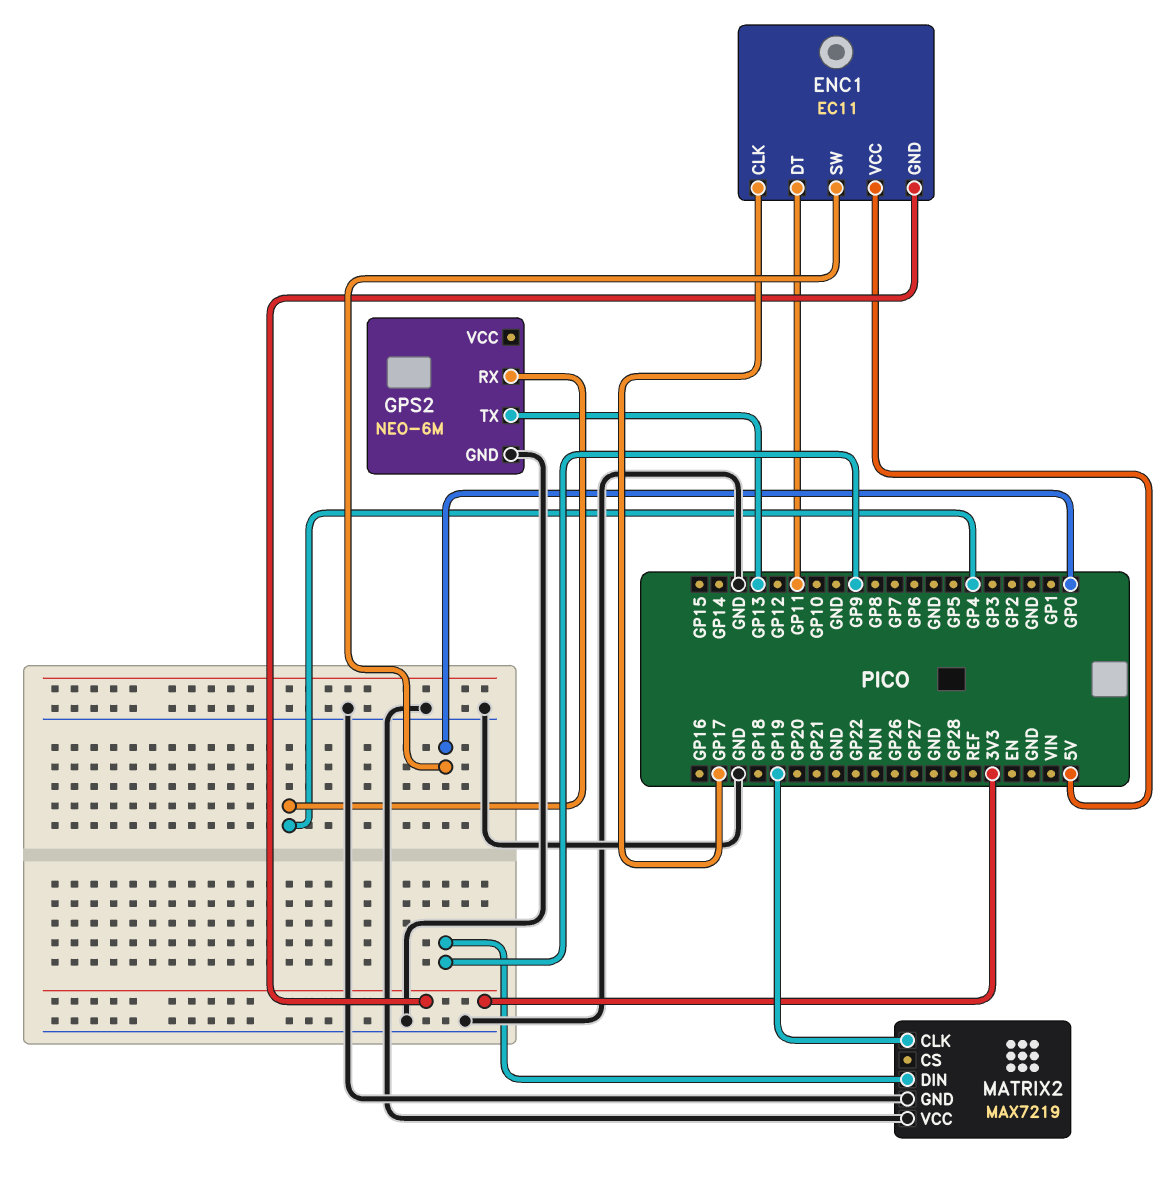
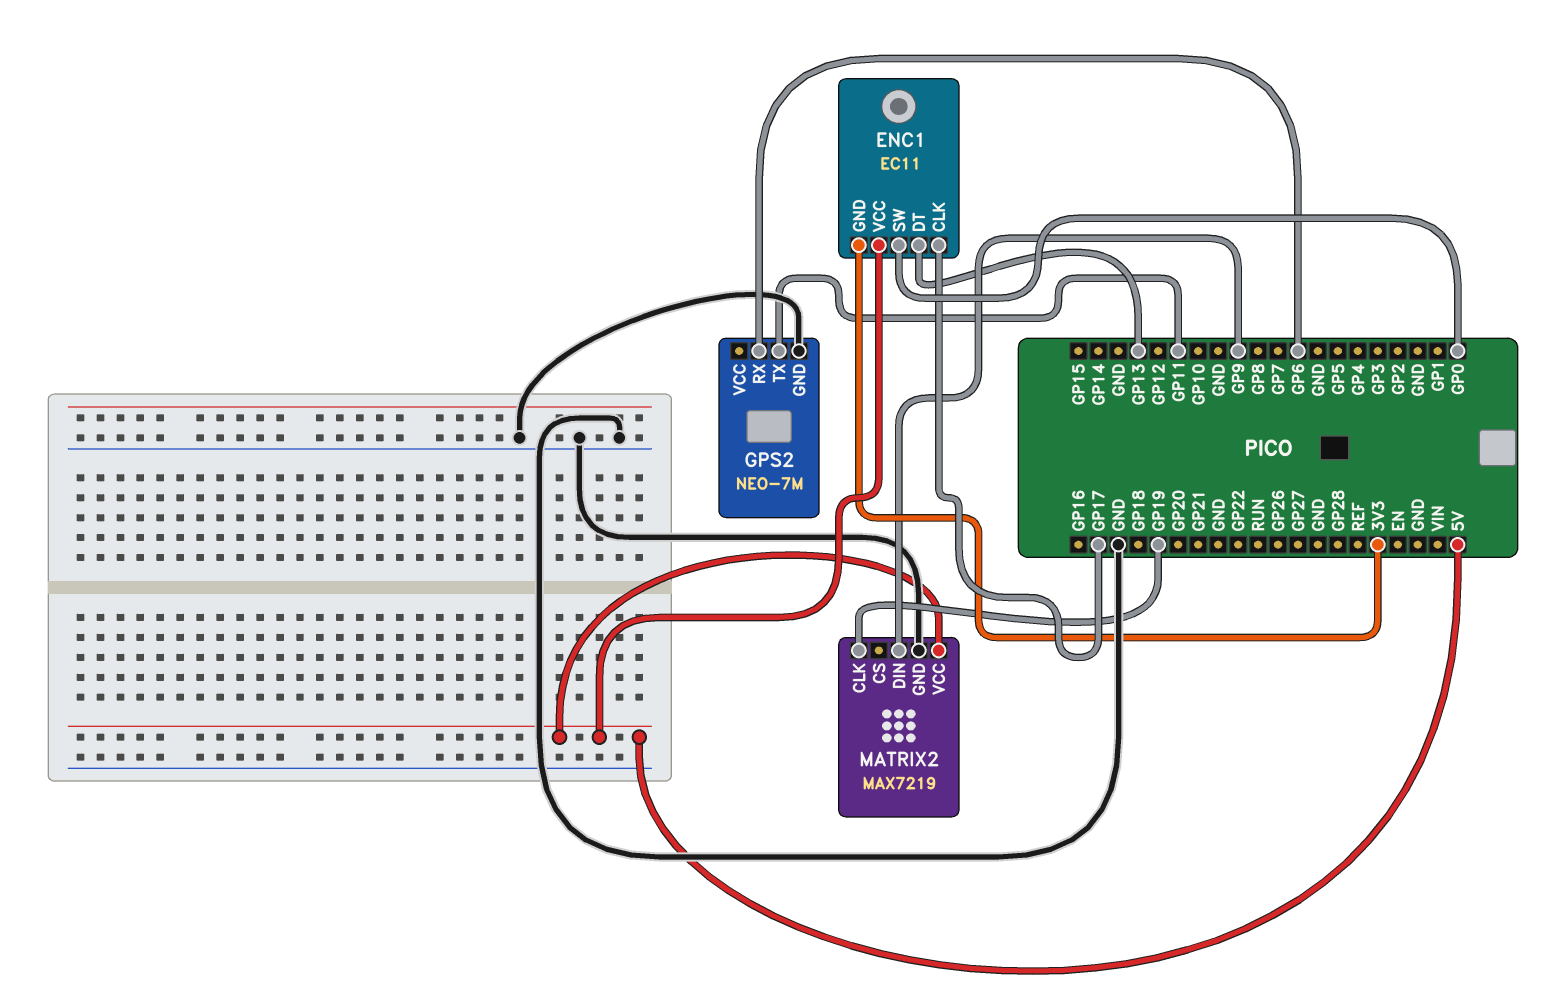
ENC1 pin DT: GP11 -> GP13
GPS2: NEO-6M -> NEO-7M
GPS2 pin RX: GP4 -> GP6
GPS2 pin TX: GP13 -> GP11
MATRIX2 pin VCC: GND -> 5V

